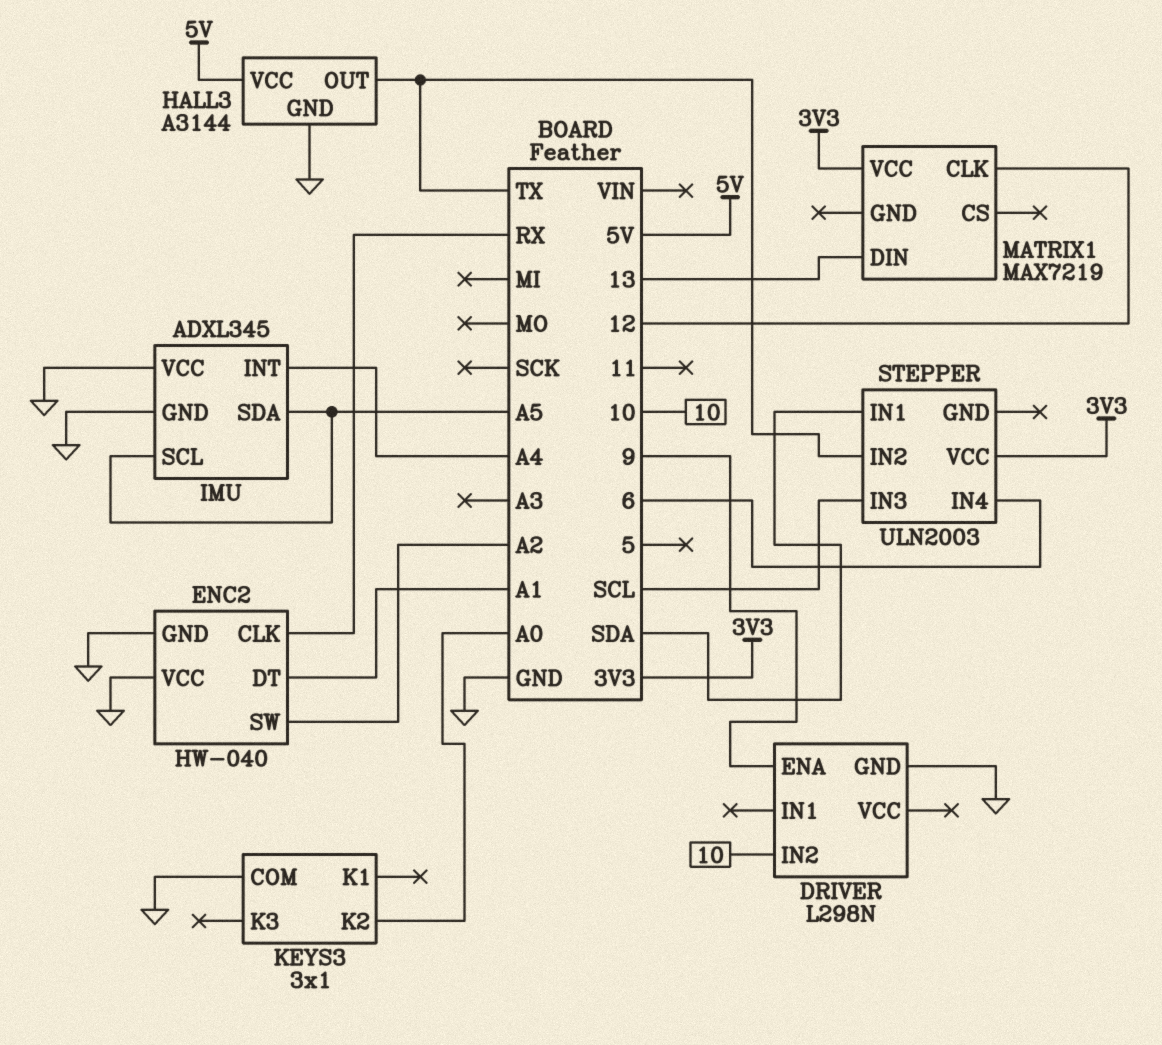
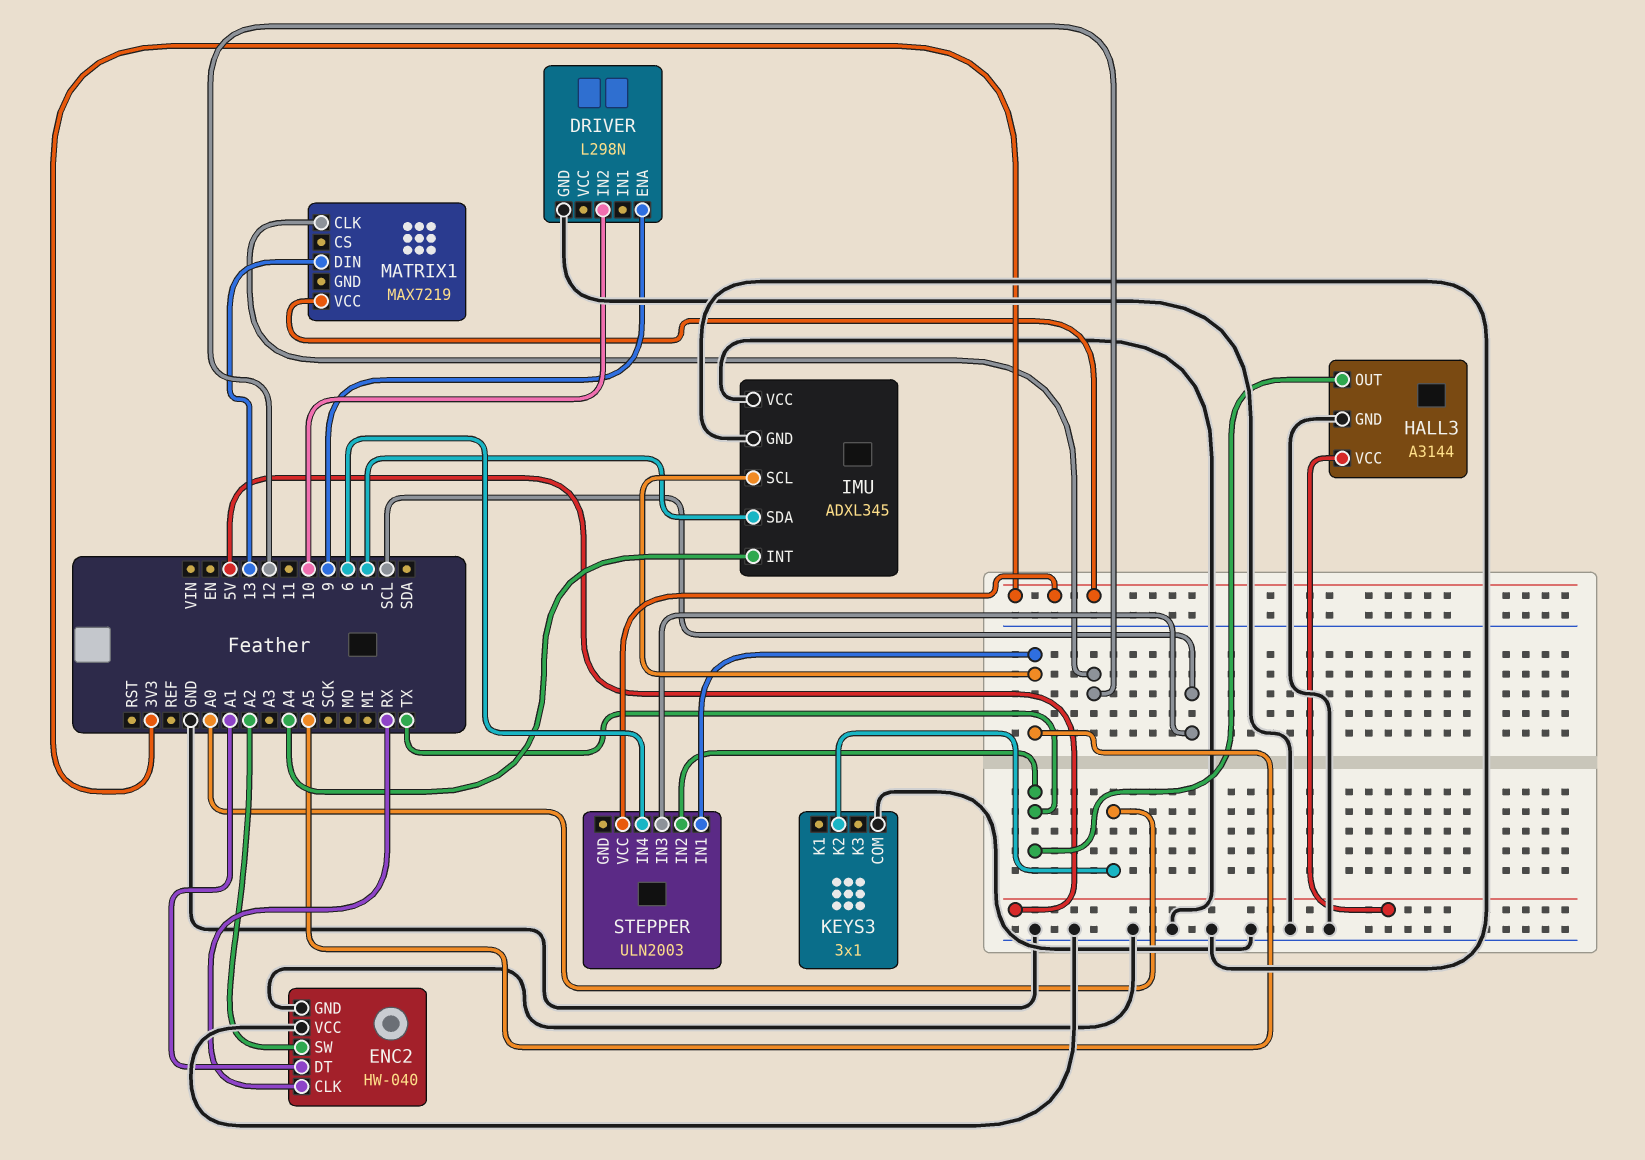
IMU pin SDA: A5 -> 5
STEPPER pin IN1: SDA -> A5

